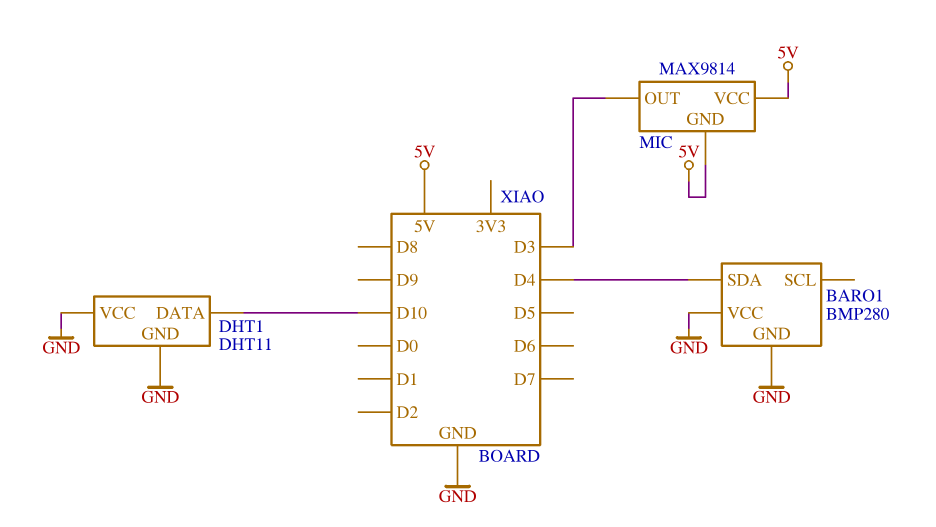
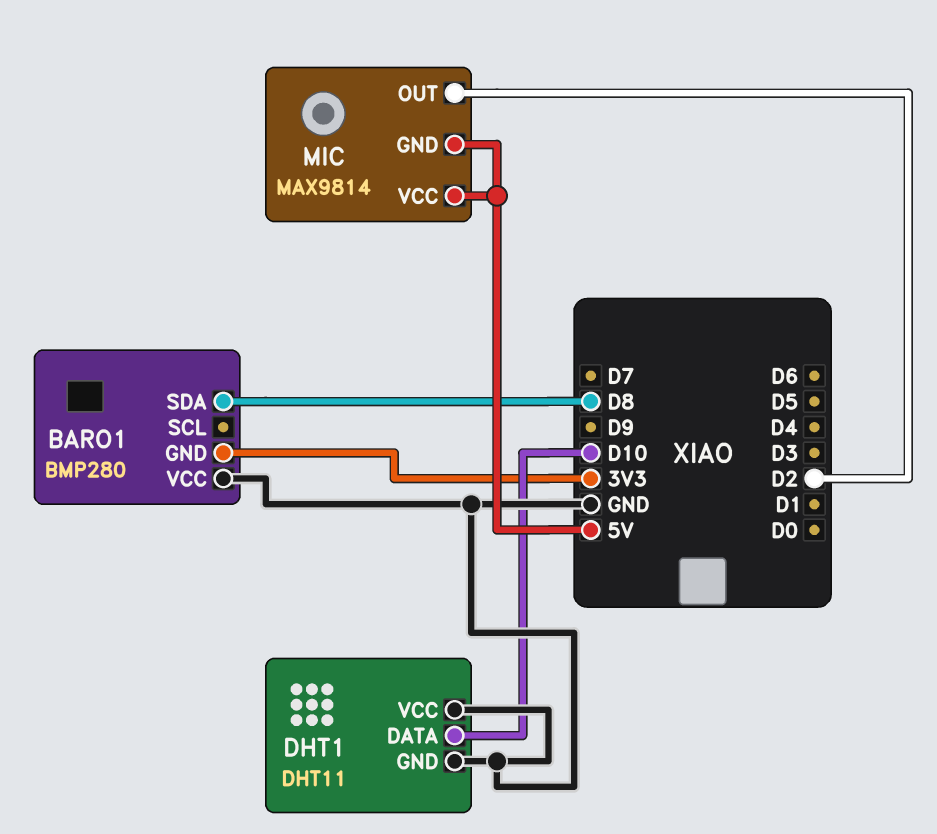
BARO1 pin GND: GND -> 3V3
BARO1 pin SDA: D4 -> D8
MIC pin OUT: D3 -> D2

